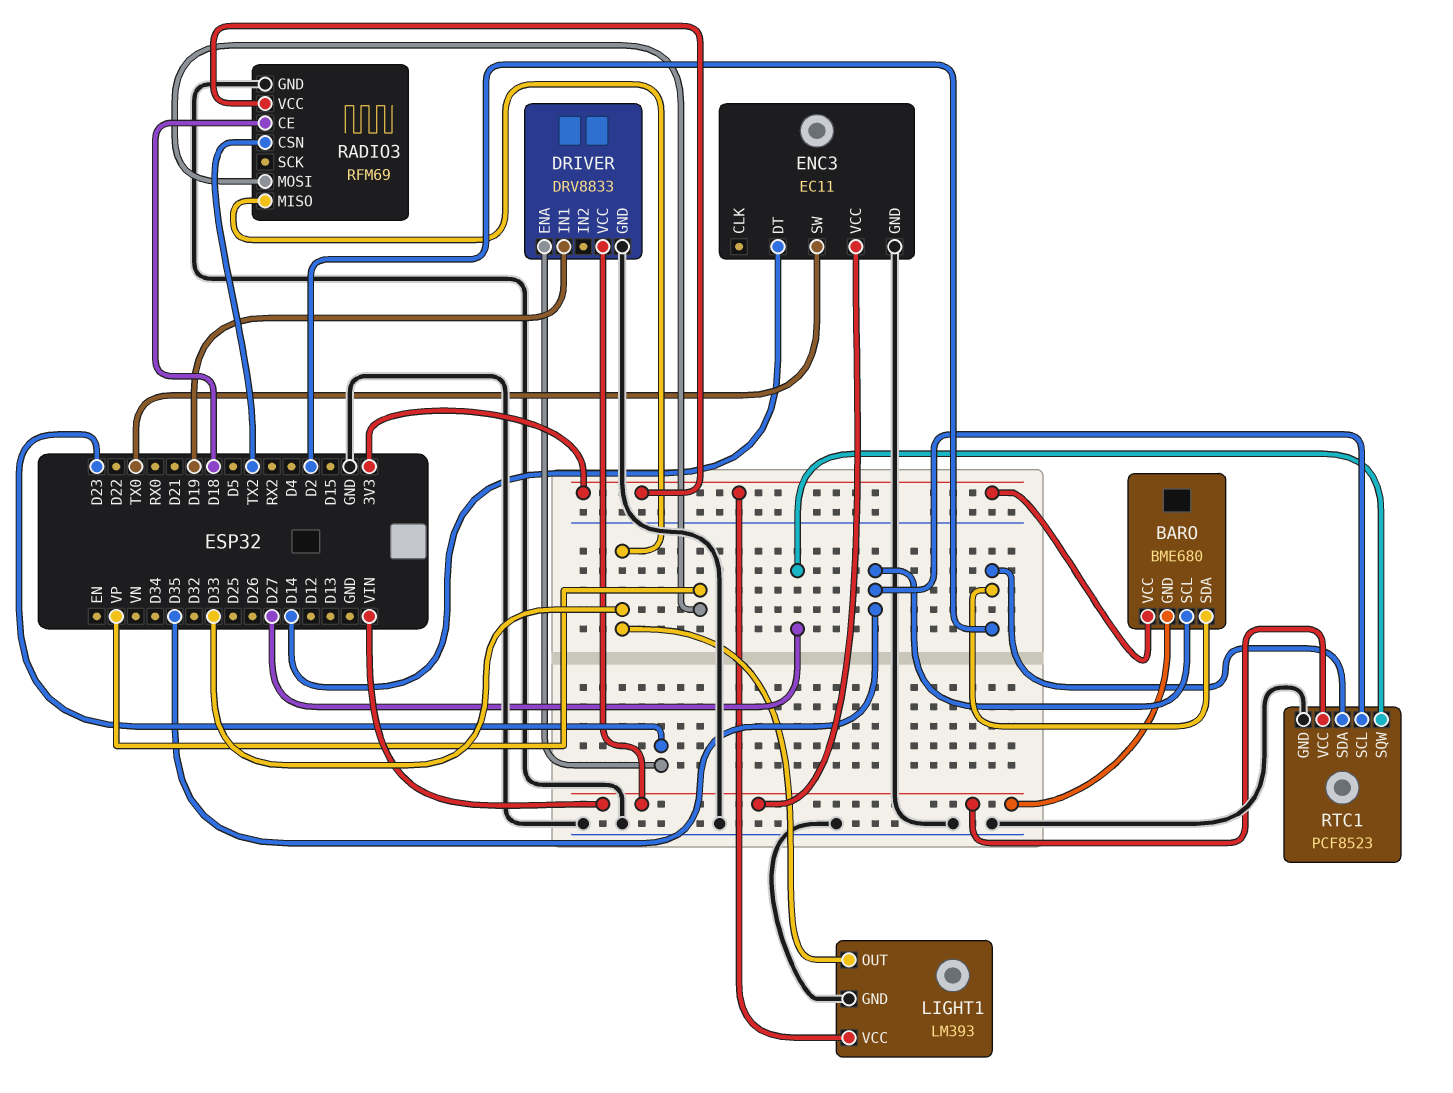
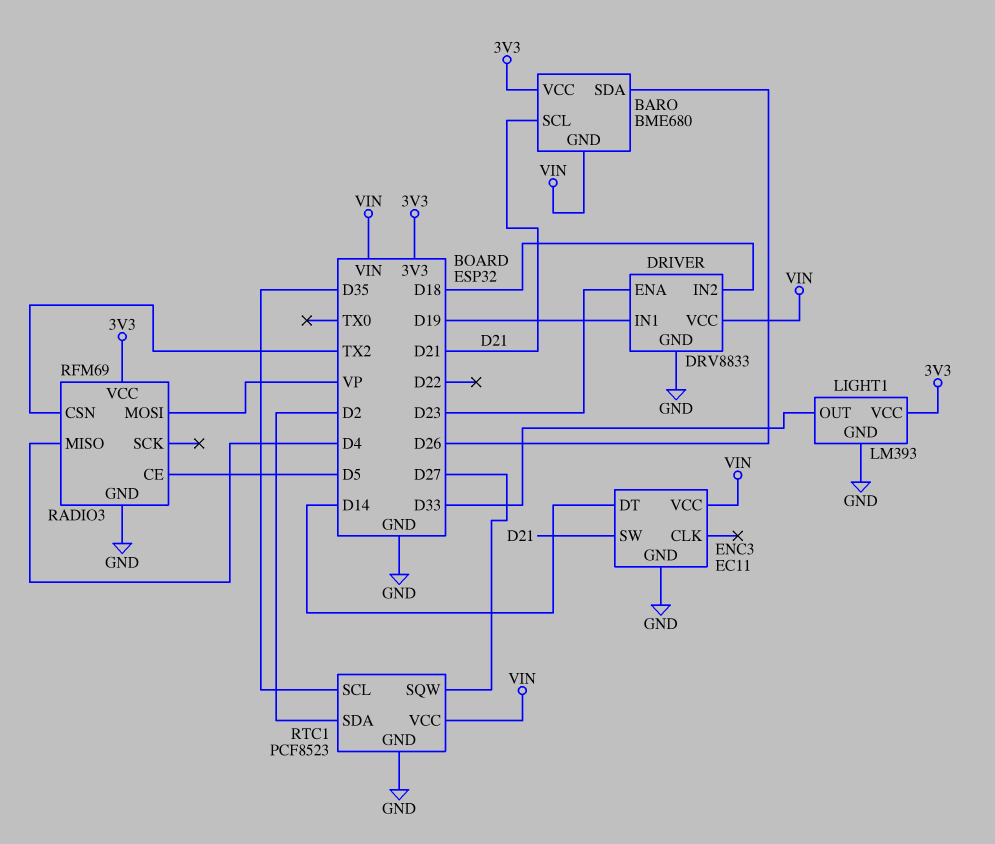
BARO pin SCL: D35 -> D21
BARO pin SDA: D2 -> D26
DRIVER pin IN2: none -> D18
ENC3 pin SW: TX0 -> D21
RADIO3 pin CE: D18 -> D5
RADIO3 pin MISO: D33 -> D4

